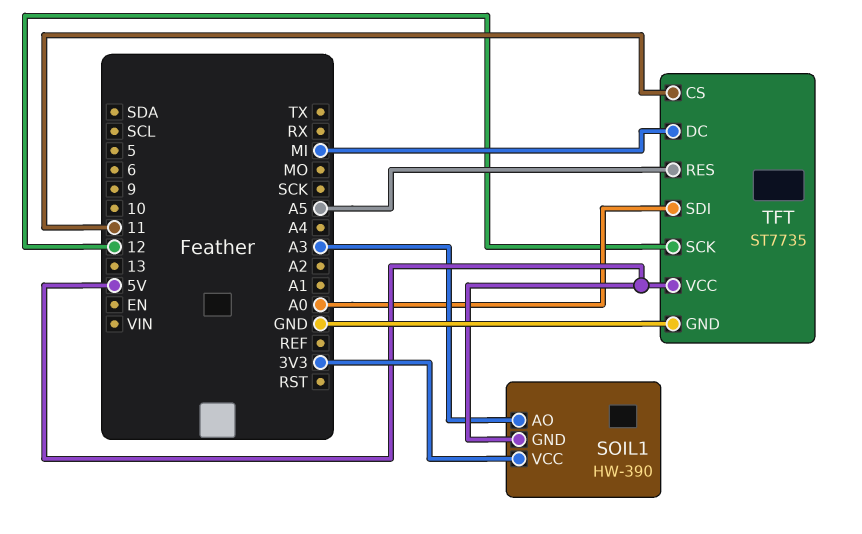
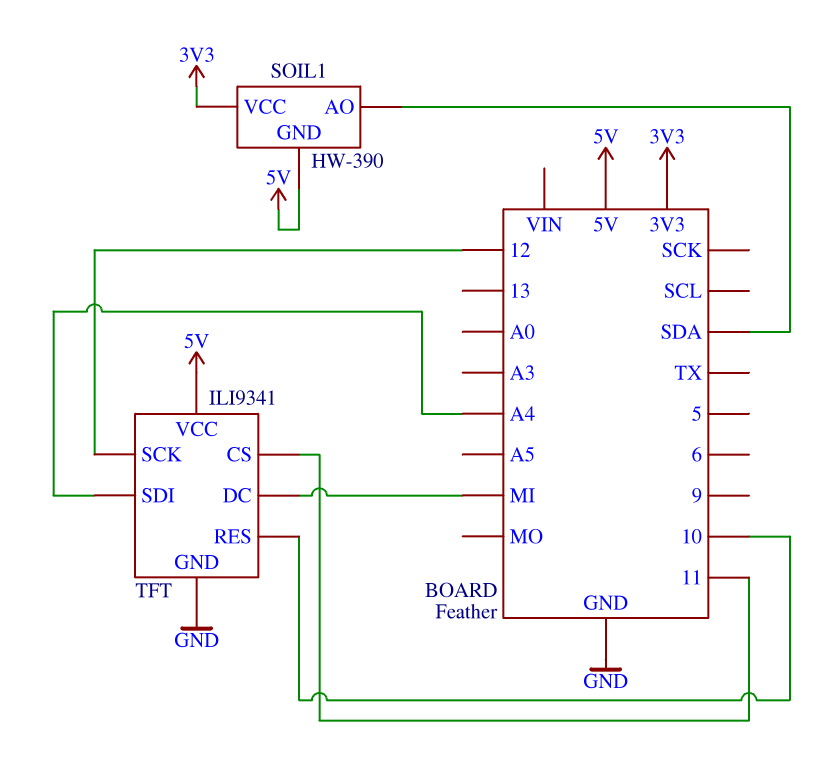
SOIL1 pin AO: A3 -> SDA
TFT: ST7735 -> ILI9341
TFT pin RES: A5 -> 10
TFT pin SDI: A0 -> A4

